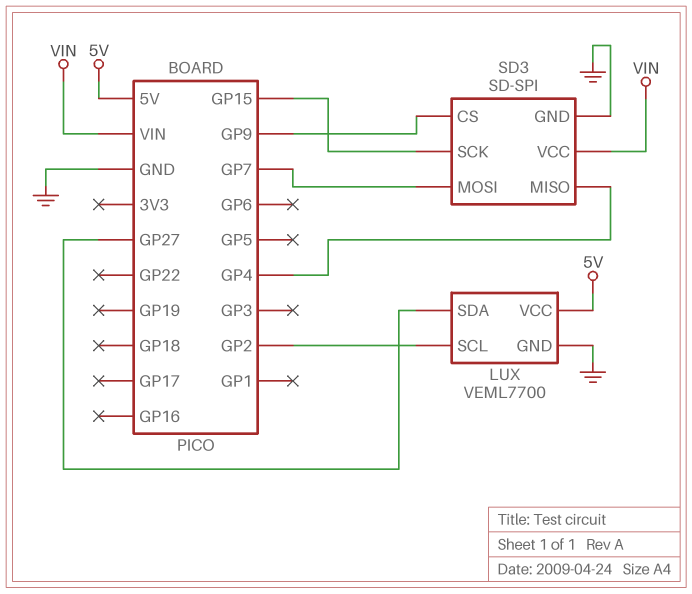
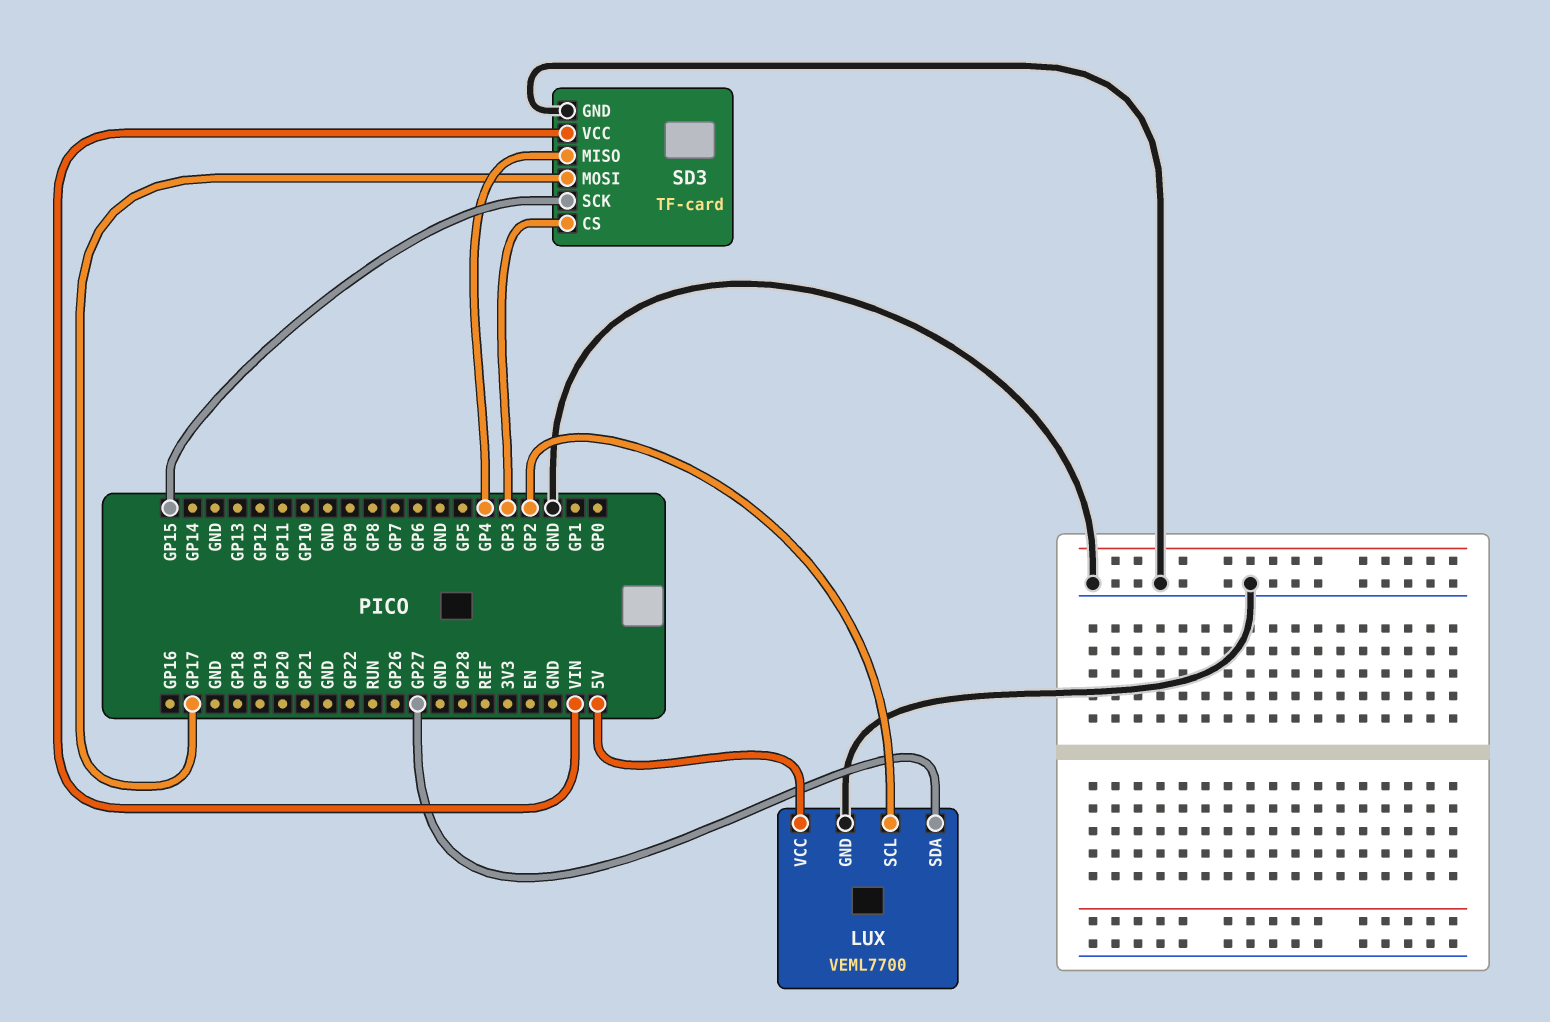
SD3: SD-SPI -> TF-card
SD3 pin CS: GP9 -> GP3
SD3 pin MOSI: GP7 -> GP17

